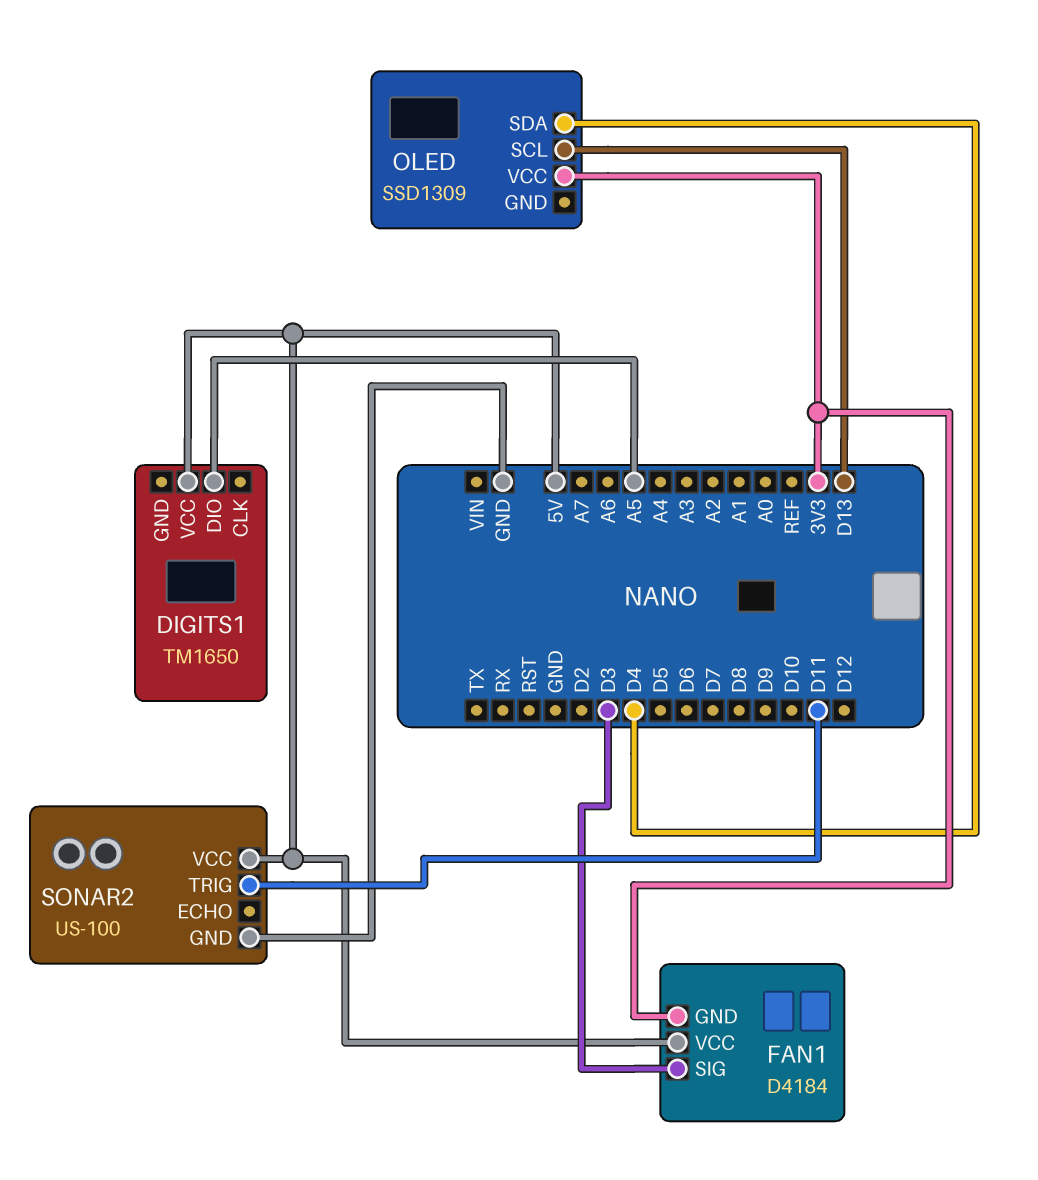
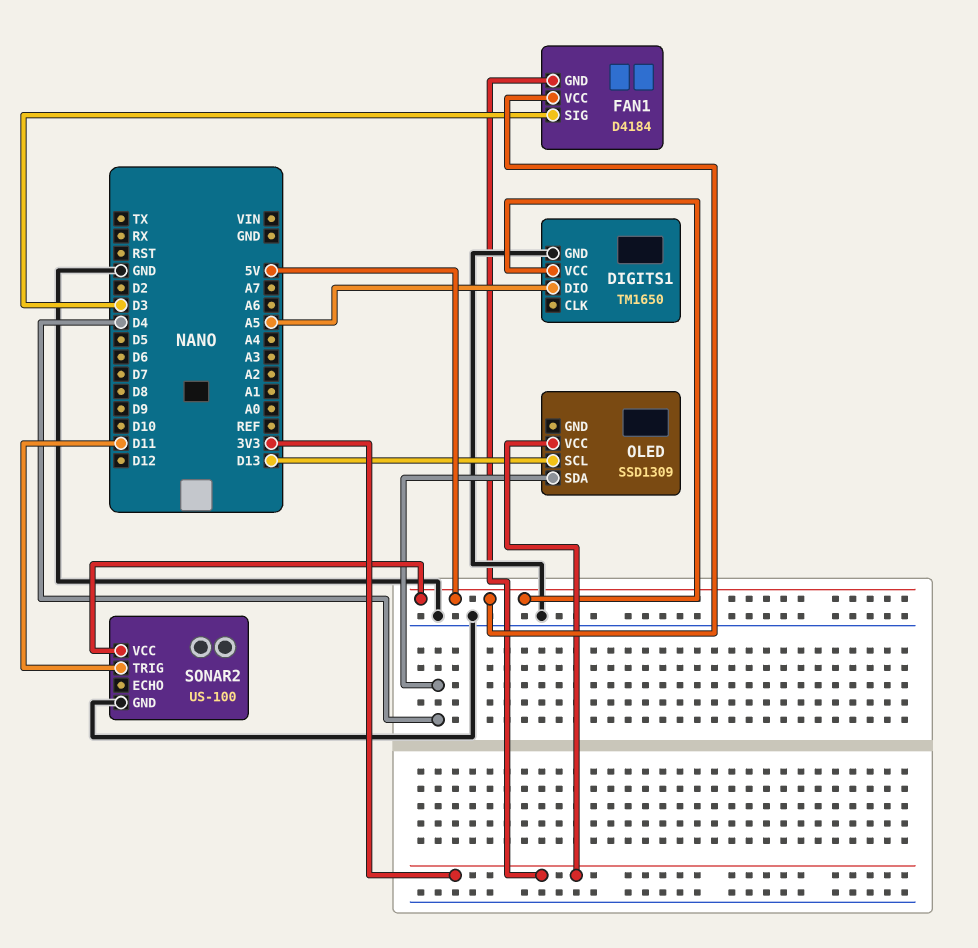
DIGITS1 pin GND: none -> GND

